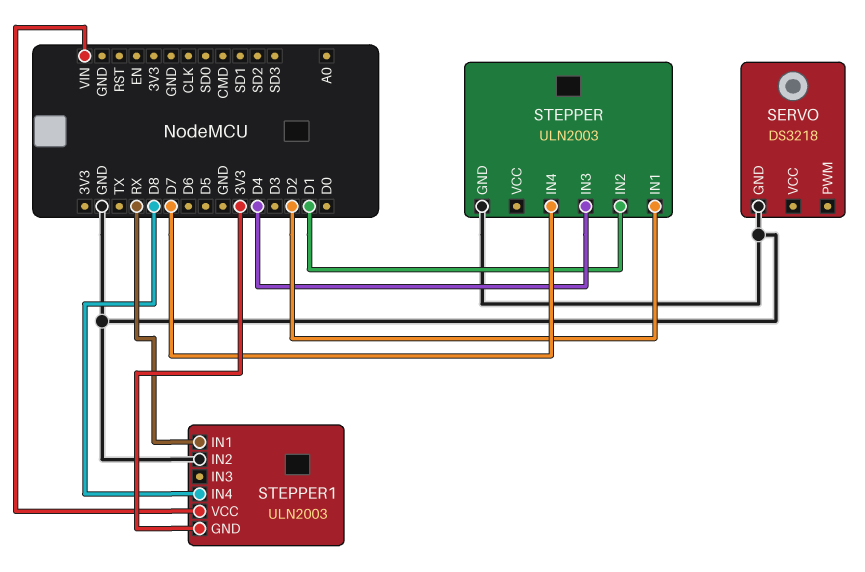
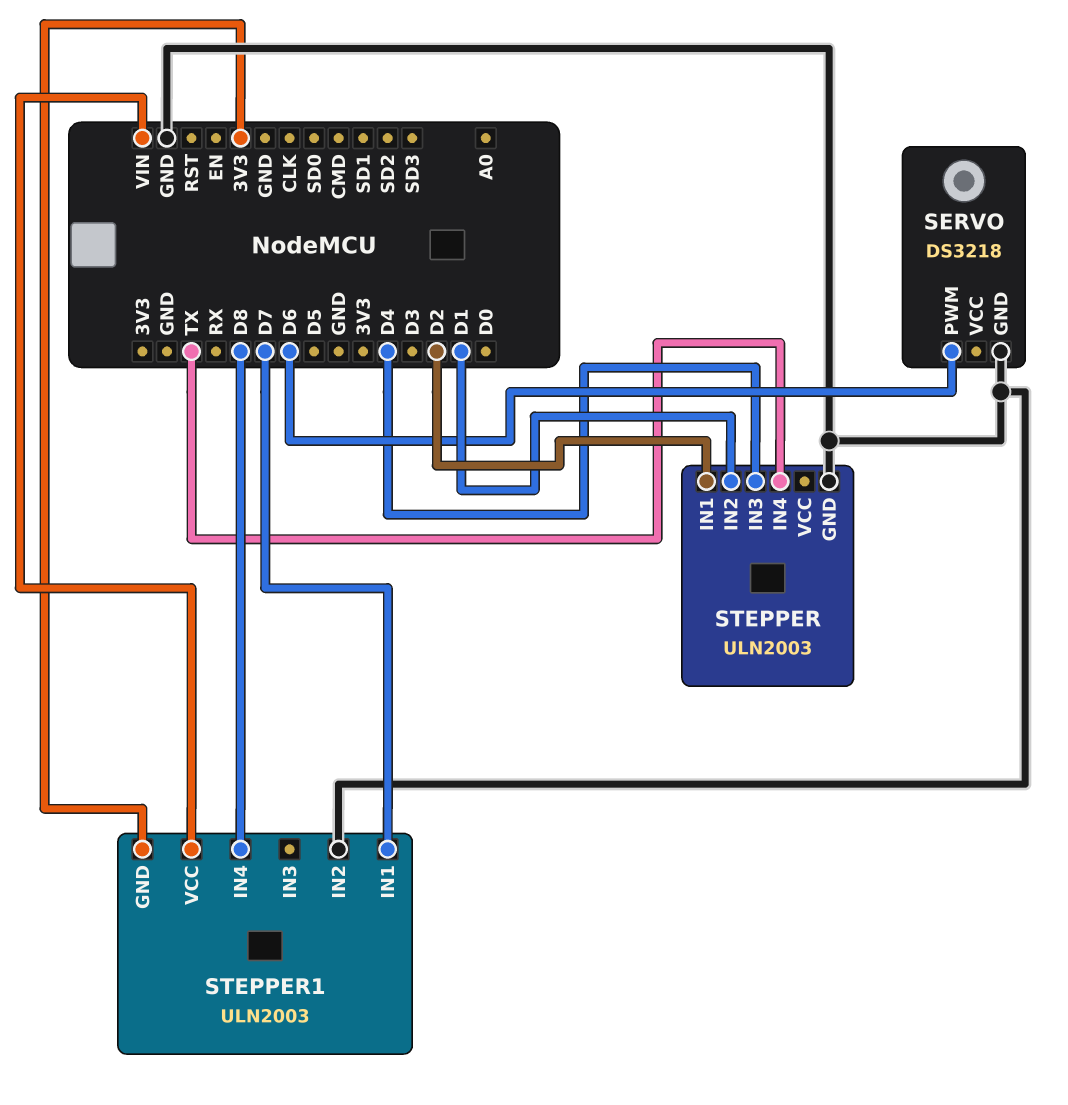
SERVO pin PWM: none -> D6
STEPPER pin IN4: D7 -> TX
STEPPER1 pin IN1: RX -> D7

